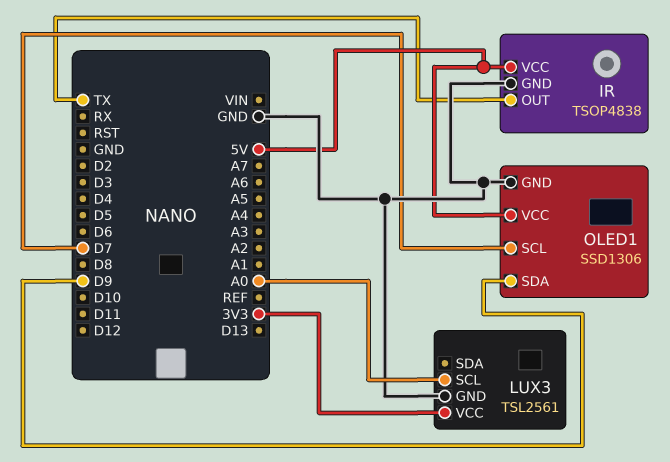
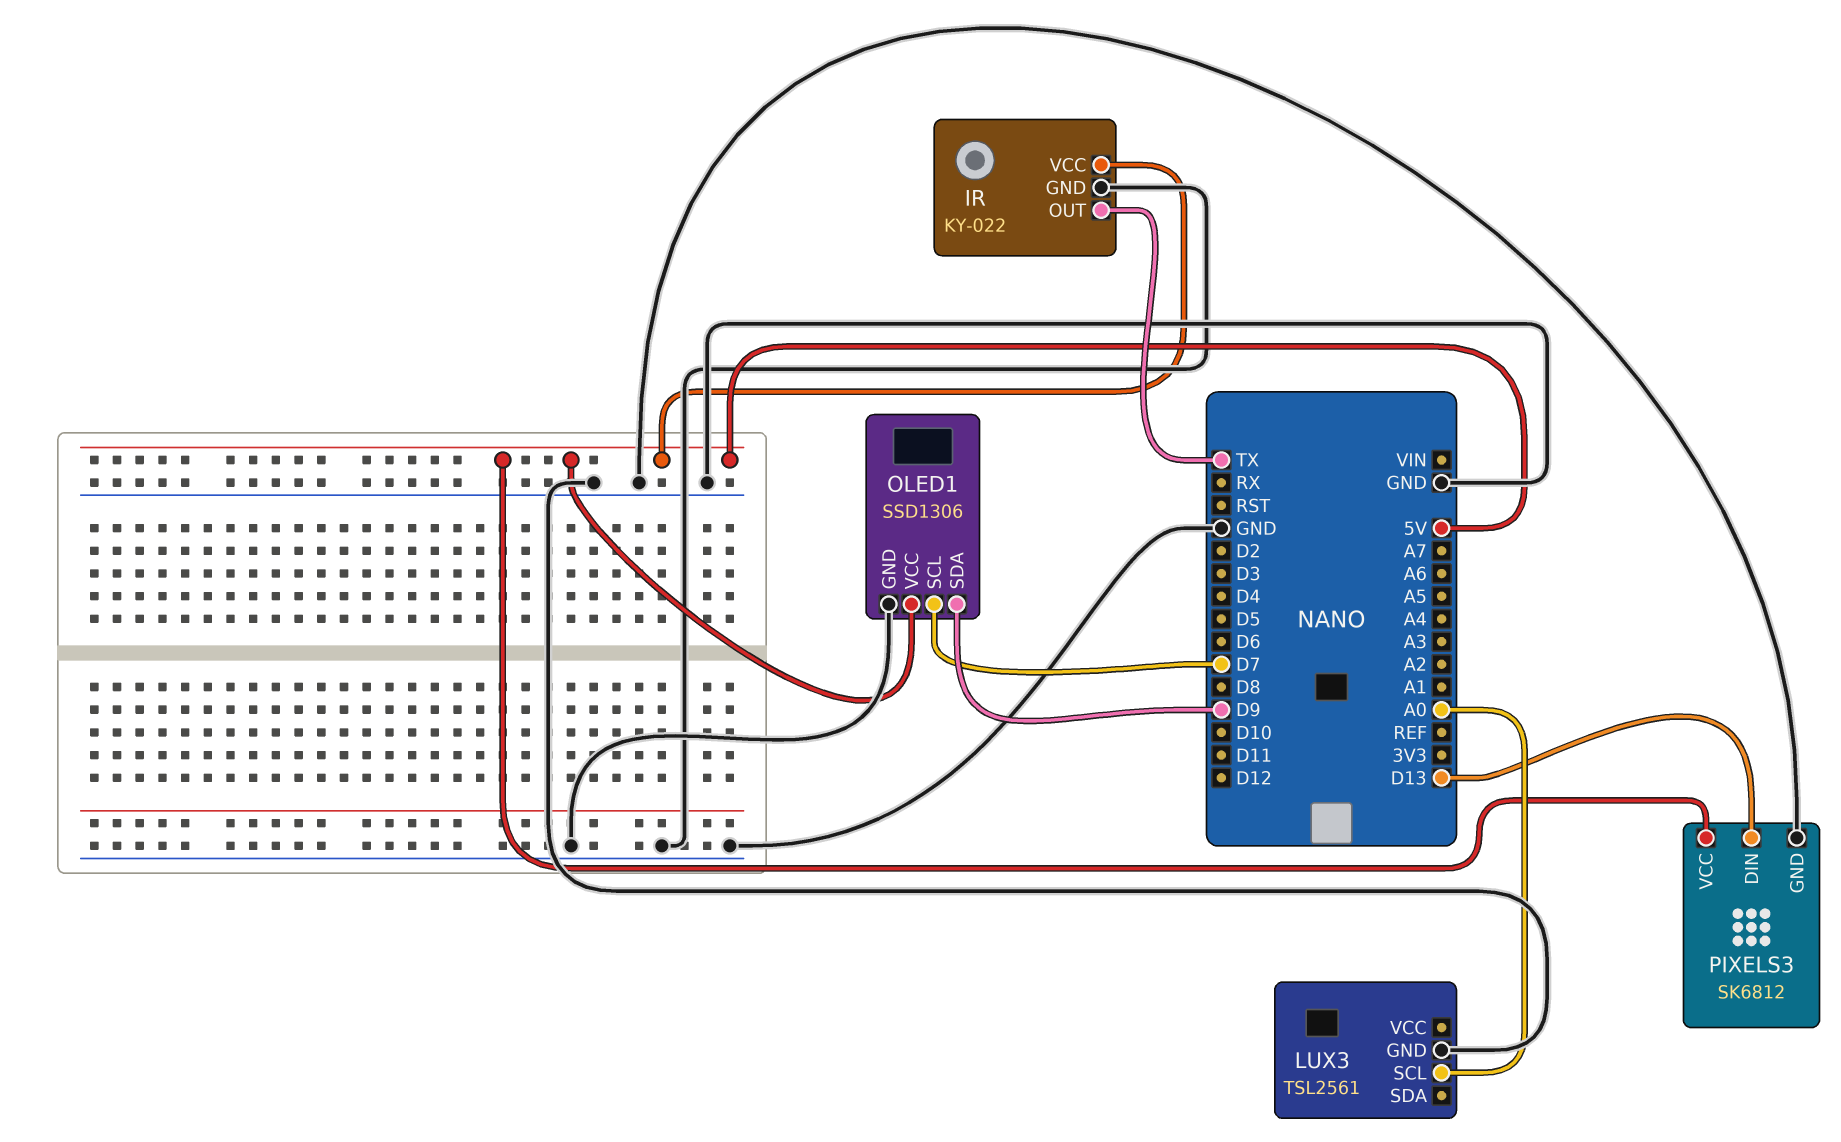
IR: TSOP4838 -> KY-022
LUX3 pin VCC: 3V3 -> none
PIXELS3: none -> SK6812
PIXELS3 pin DIN: none -> D13
PIXELS3 pin GND: none -> GND
PIXELS3 pin VCC: none -> 5V

